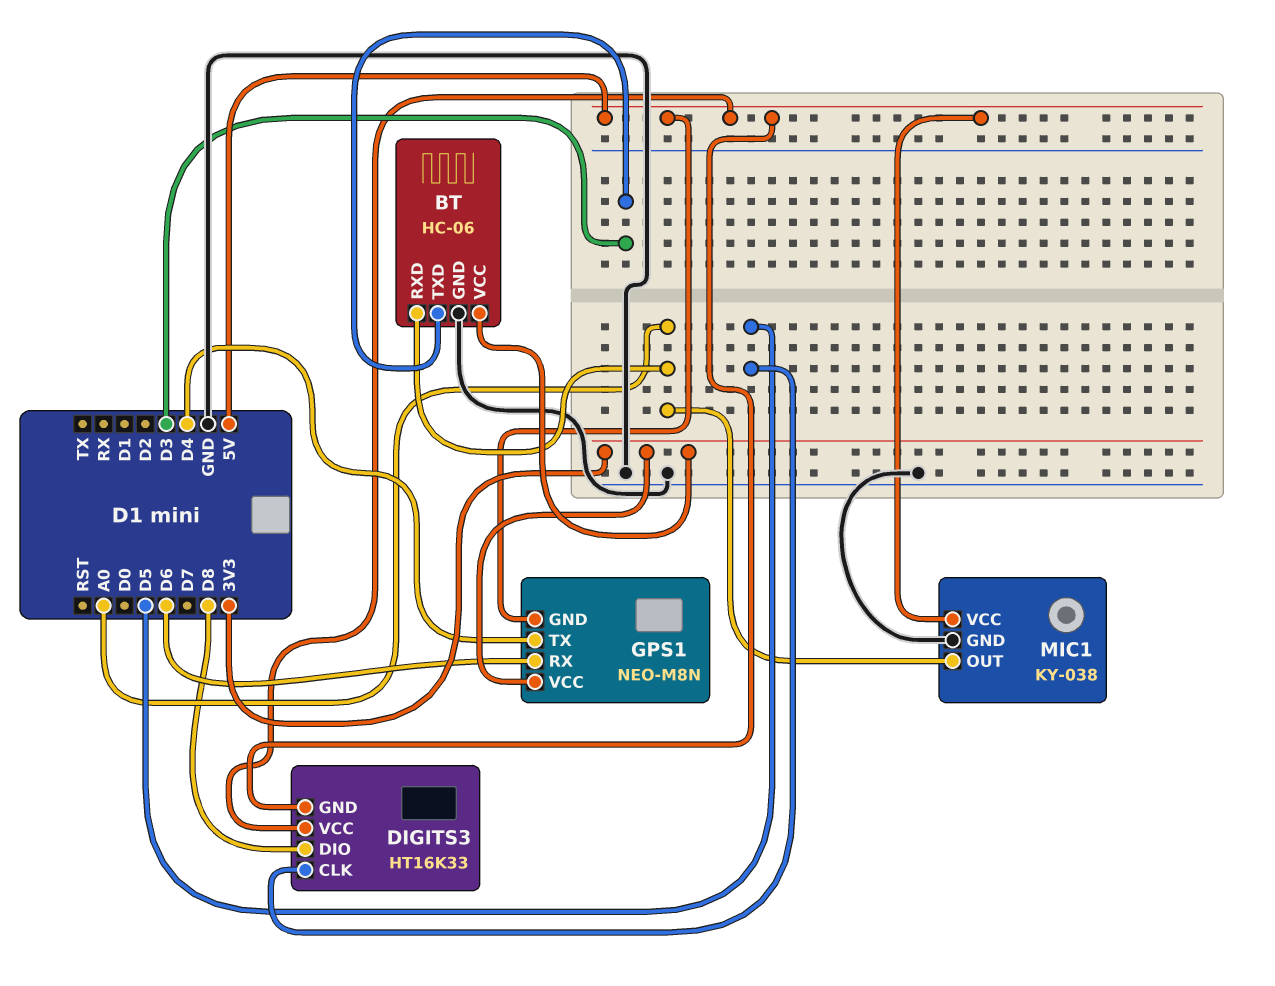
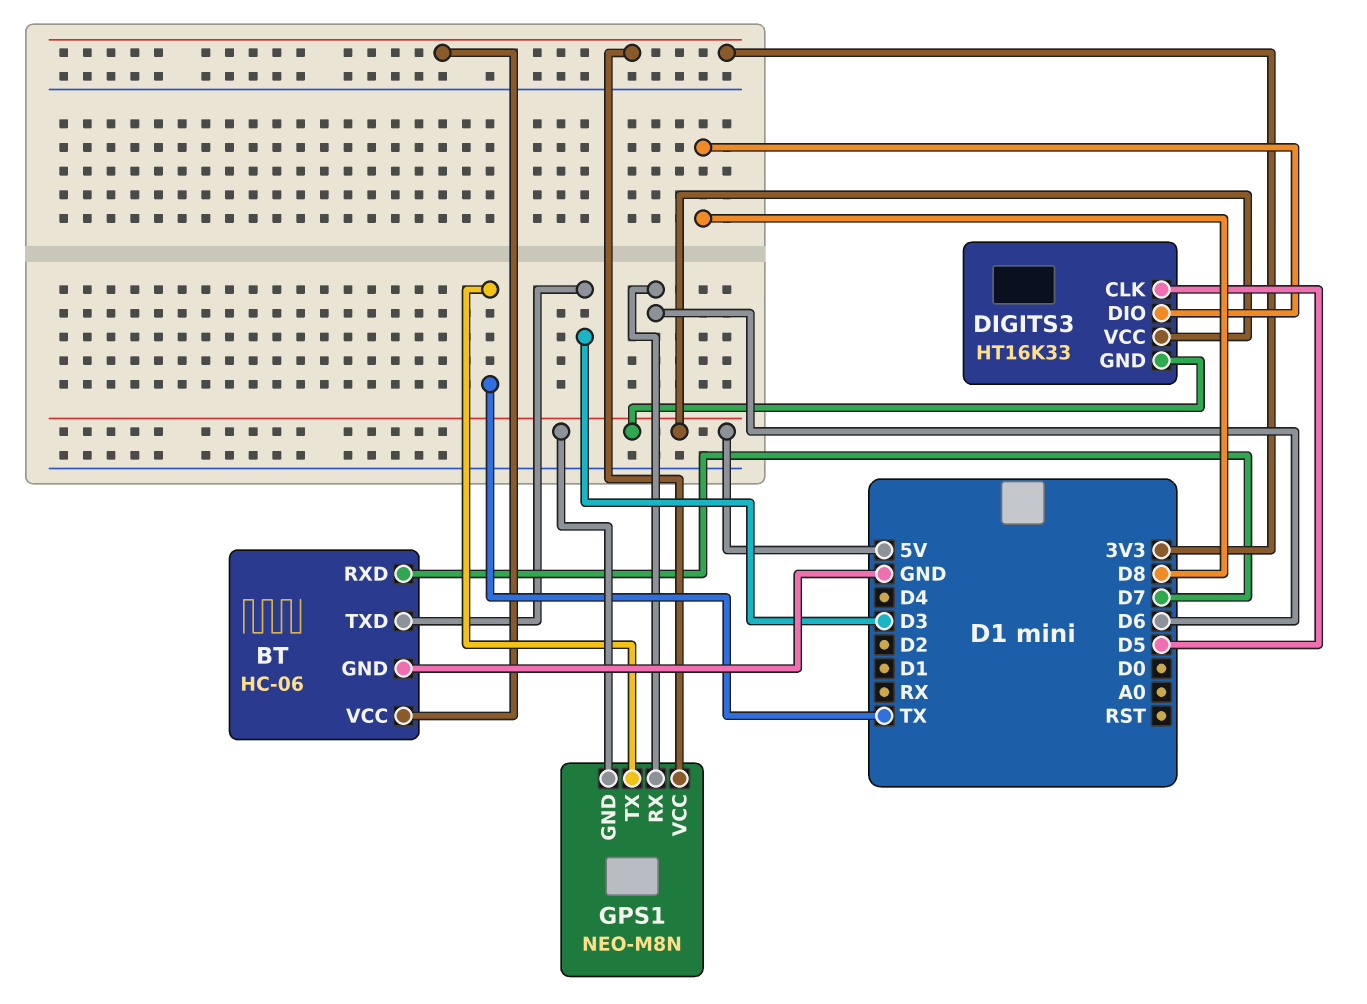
BT pin RXD: A0 -> D7
GPS1 pin TX: D4 -> TX
MIC1: KY-038 -> none
MIC1 pin GND: GND -> none
MIC1 pin OUT: A0 -> none
MIC1 pin VCC: 5V -> none

